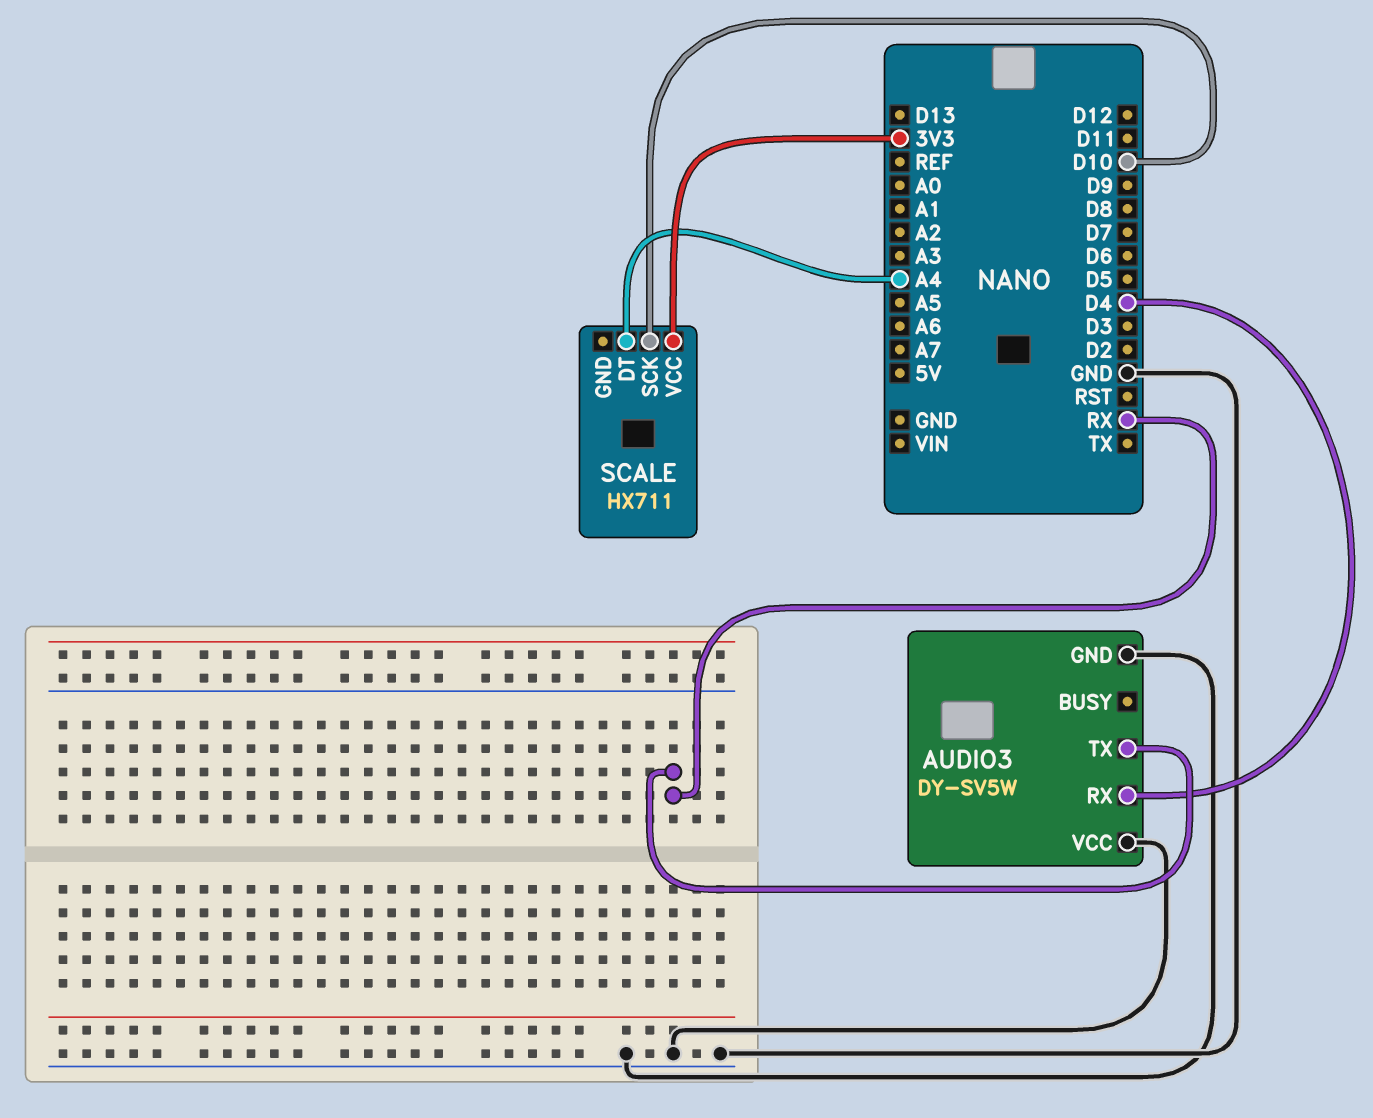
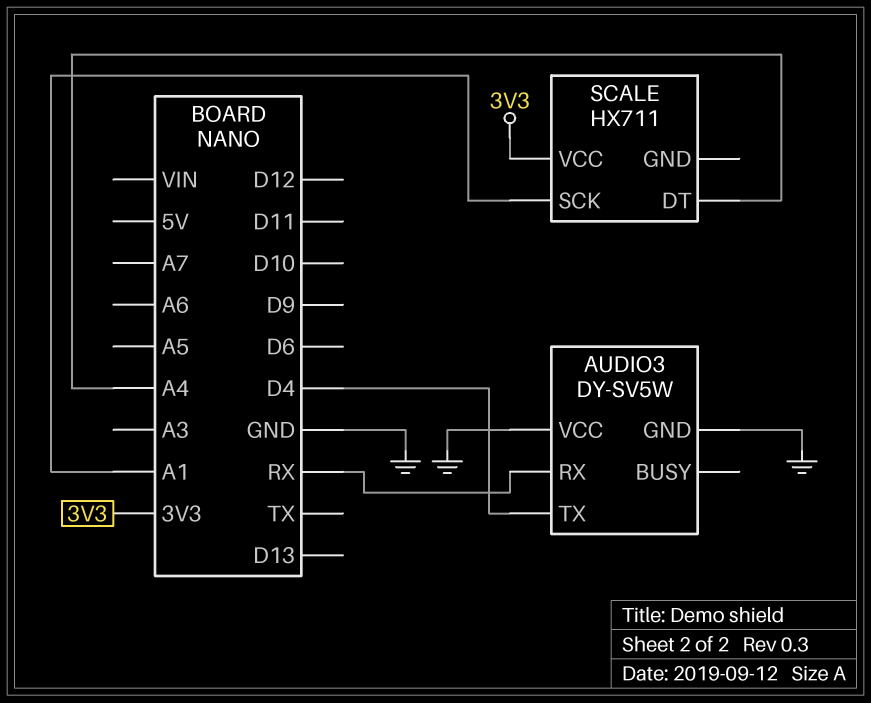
AUDIO3 pin RX: D4 -> RX
AUDIO3 pin TX: RX -> D4
SCALE pin SCK: D10 -> A1

